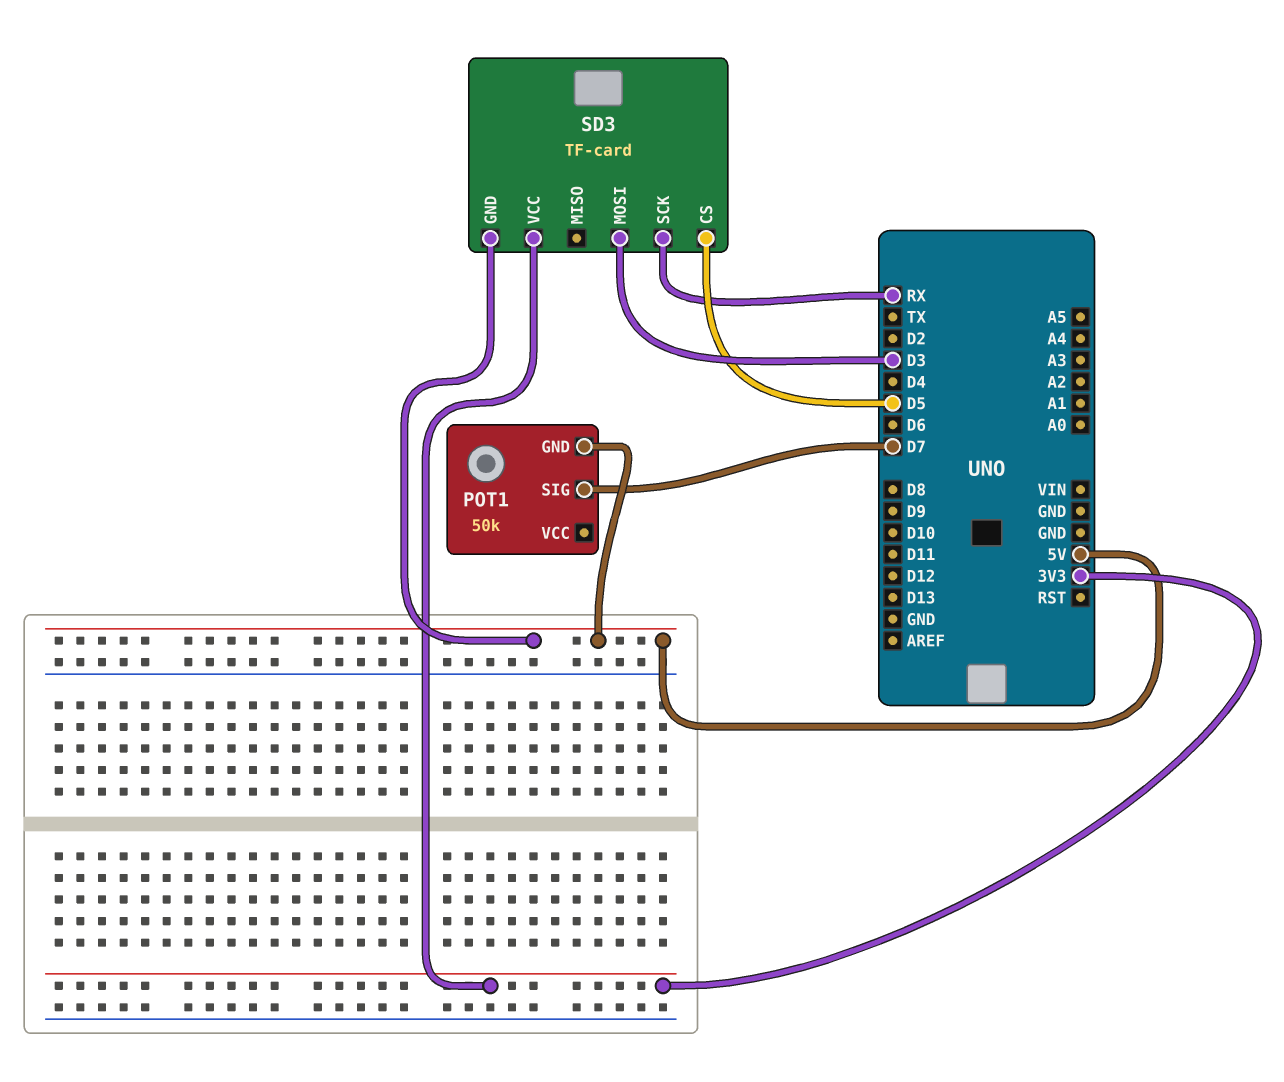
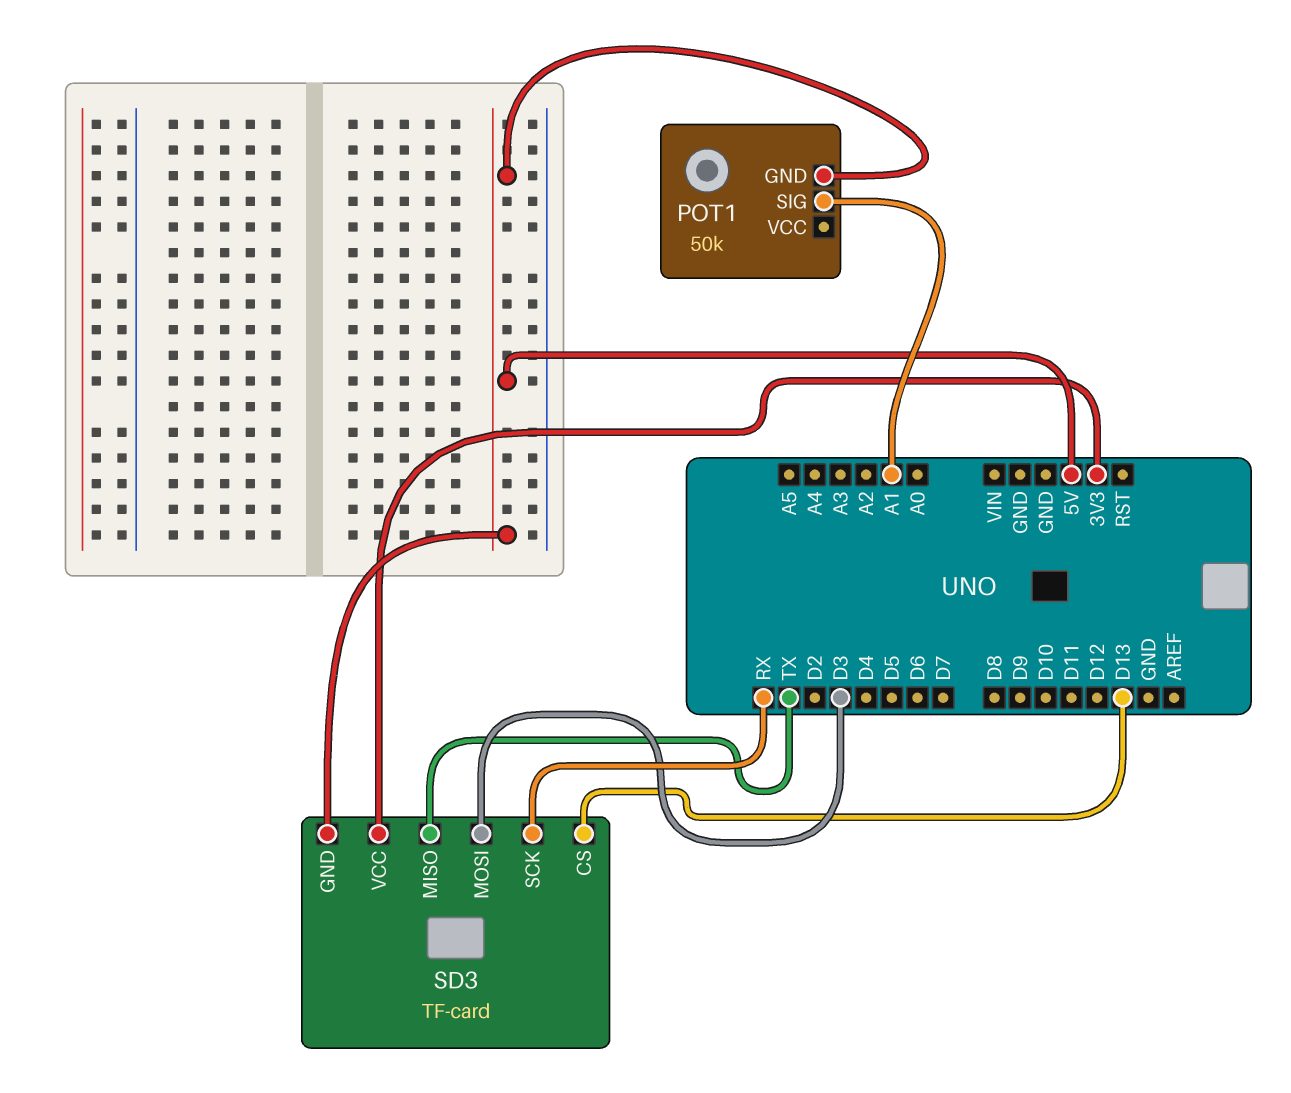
POT1 pin SIG: D7 -> A1
SD3 pin CS: D5 -> D13
SD3 pin MISO: none -> TX

